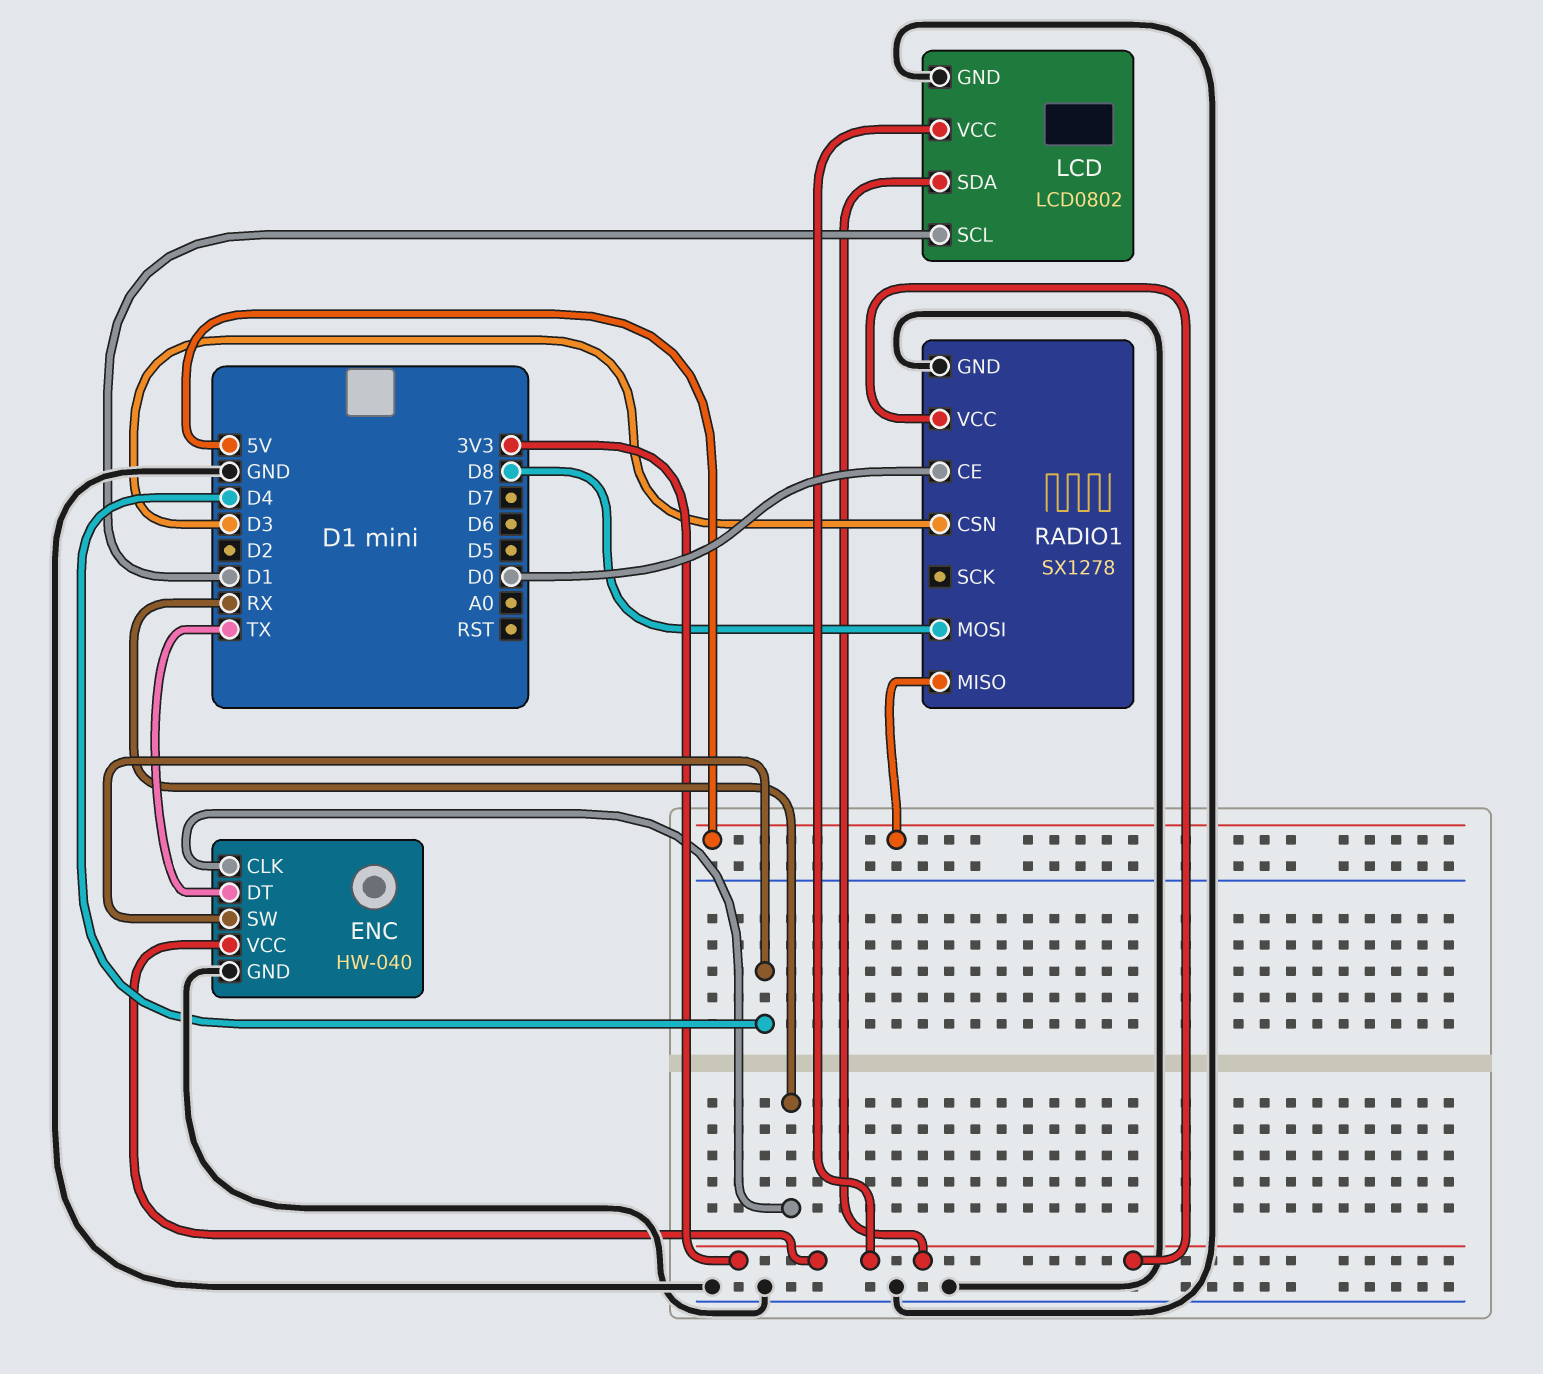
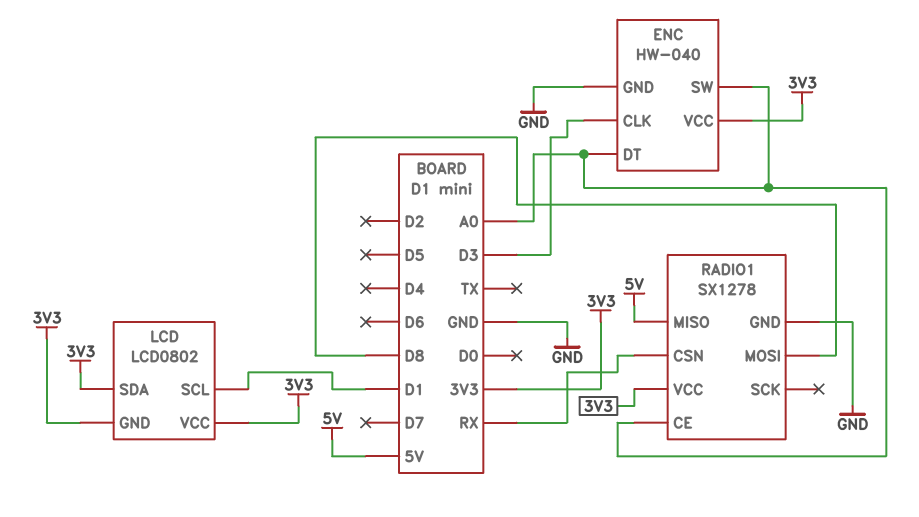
ENC pin CLK: RX -> D3
ENC pin DT: TX -> A0
ENC pin SW: D4 -> A0
LCD pin GND: GND -> 3V3
RADIO1 pin CE: D0 -> A0
RADIO1 pin CSN: D3 -> RX

